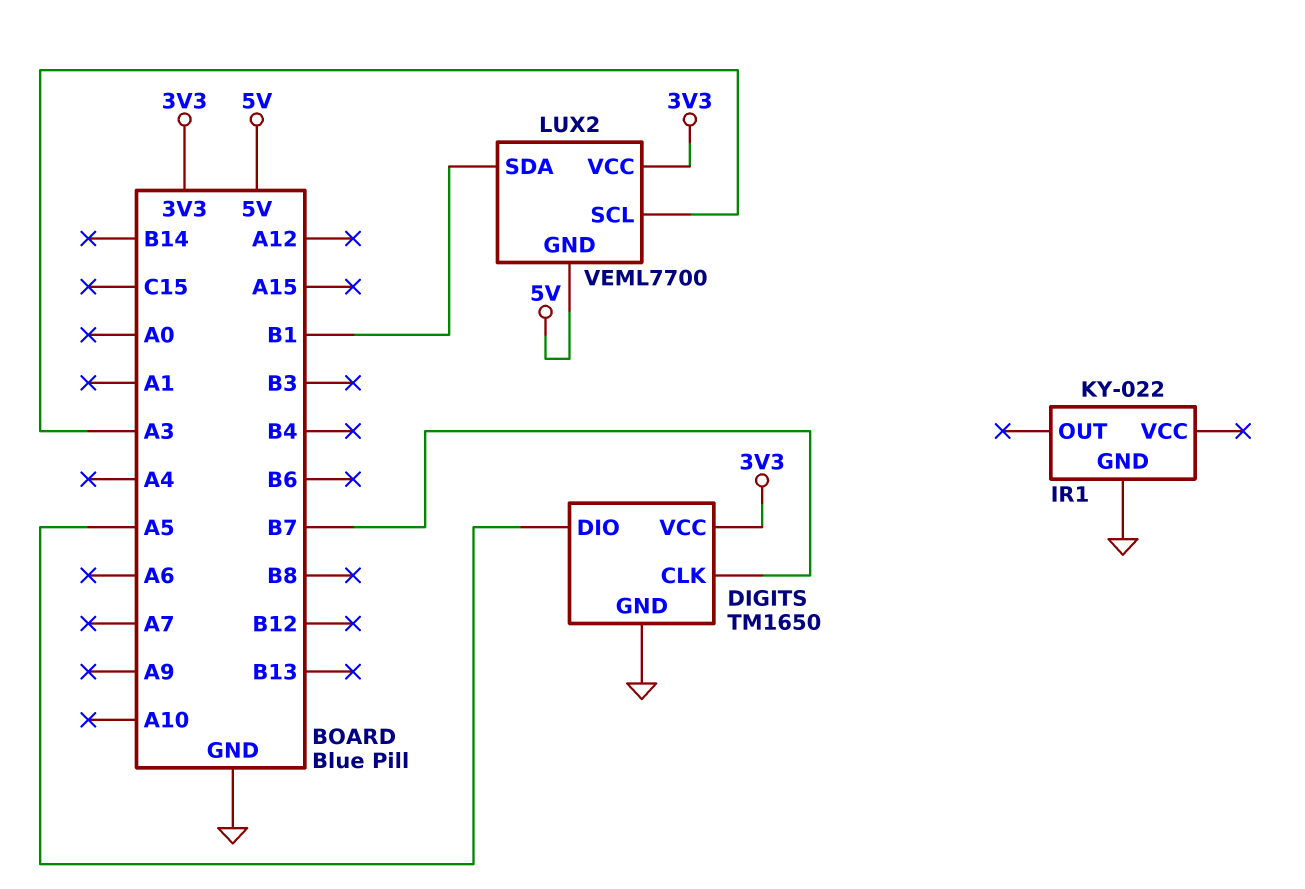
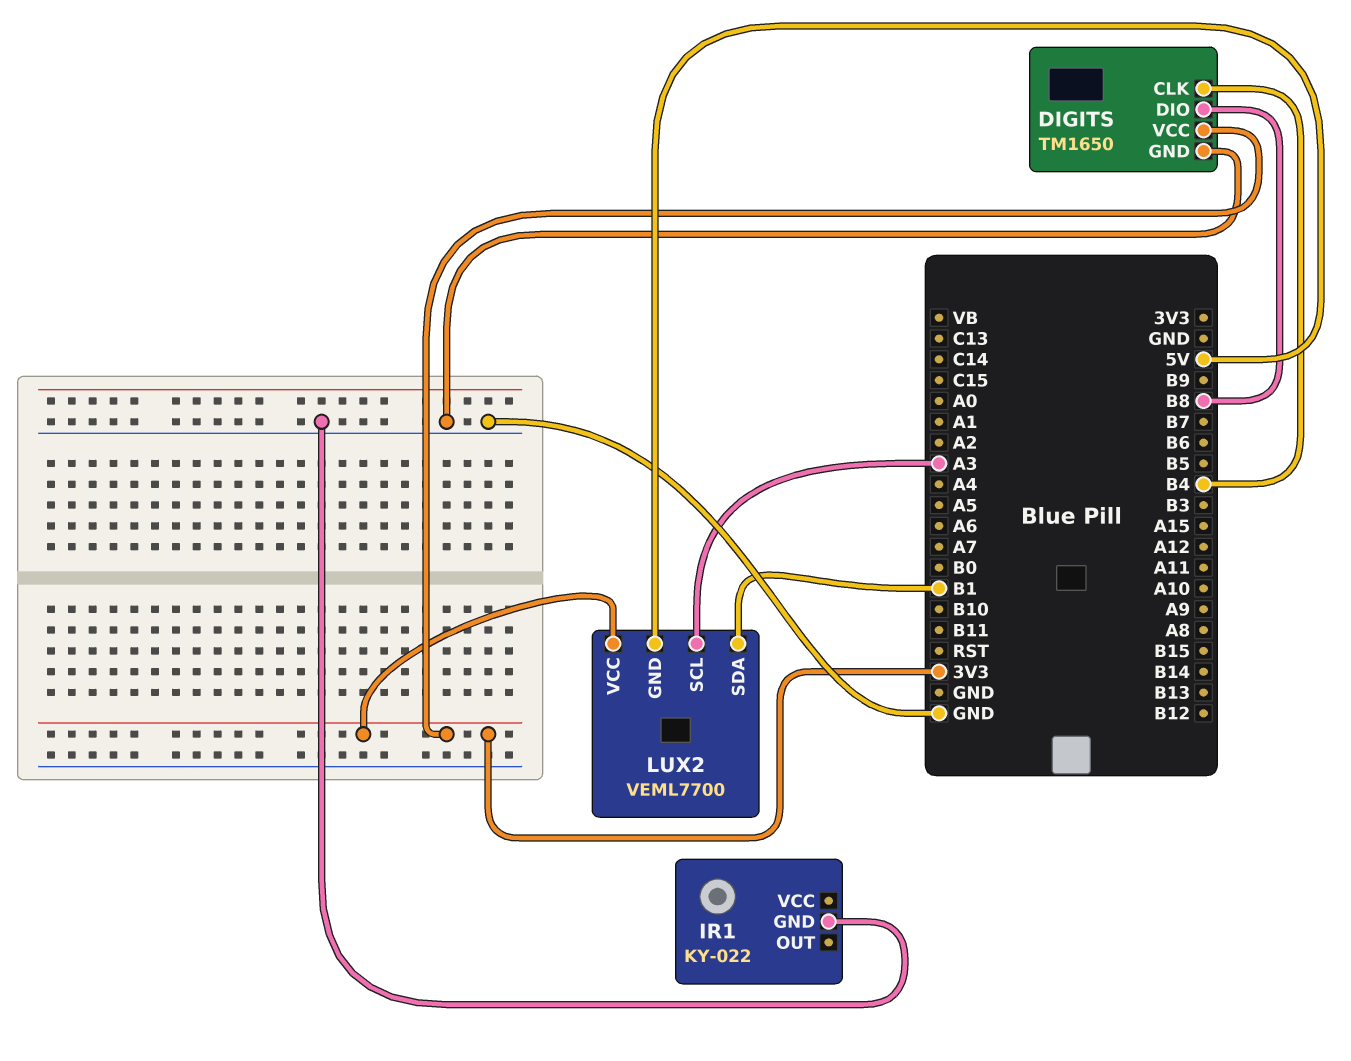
DIGITS pin CLK: B7 -> B4
DIGITS pin DIO: A5 -> B8

